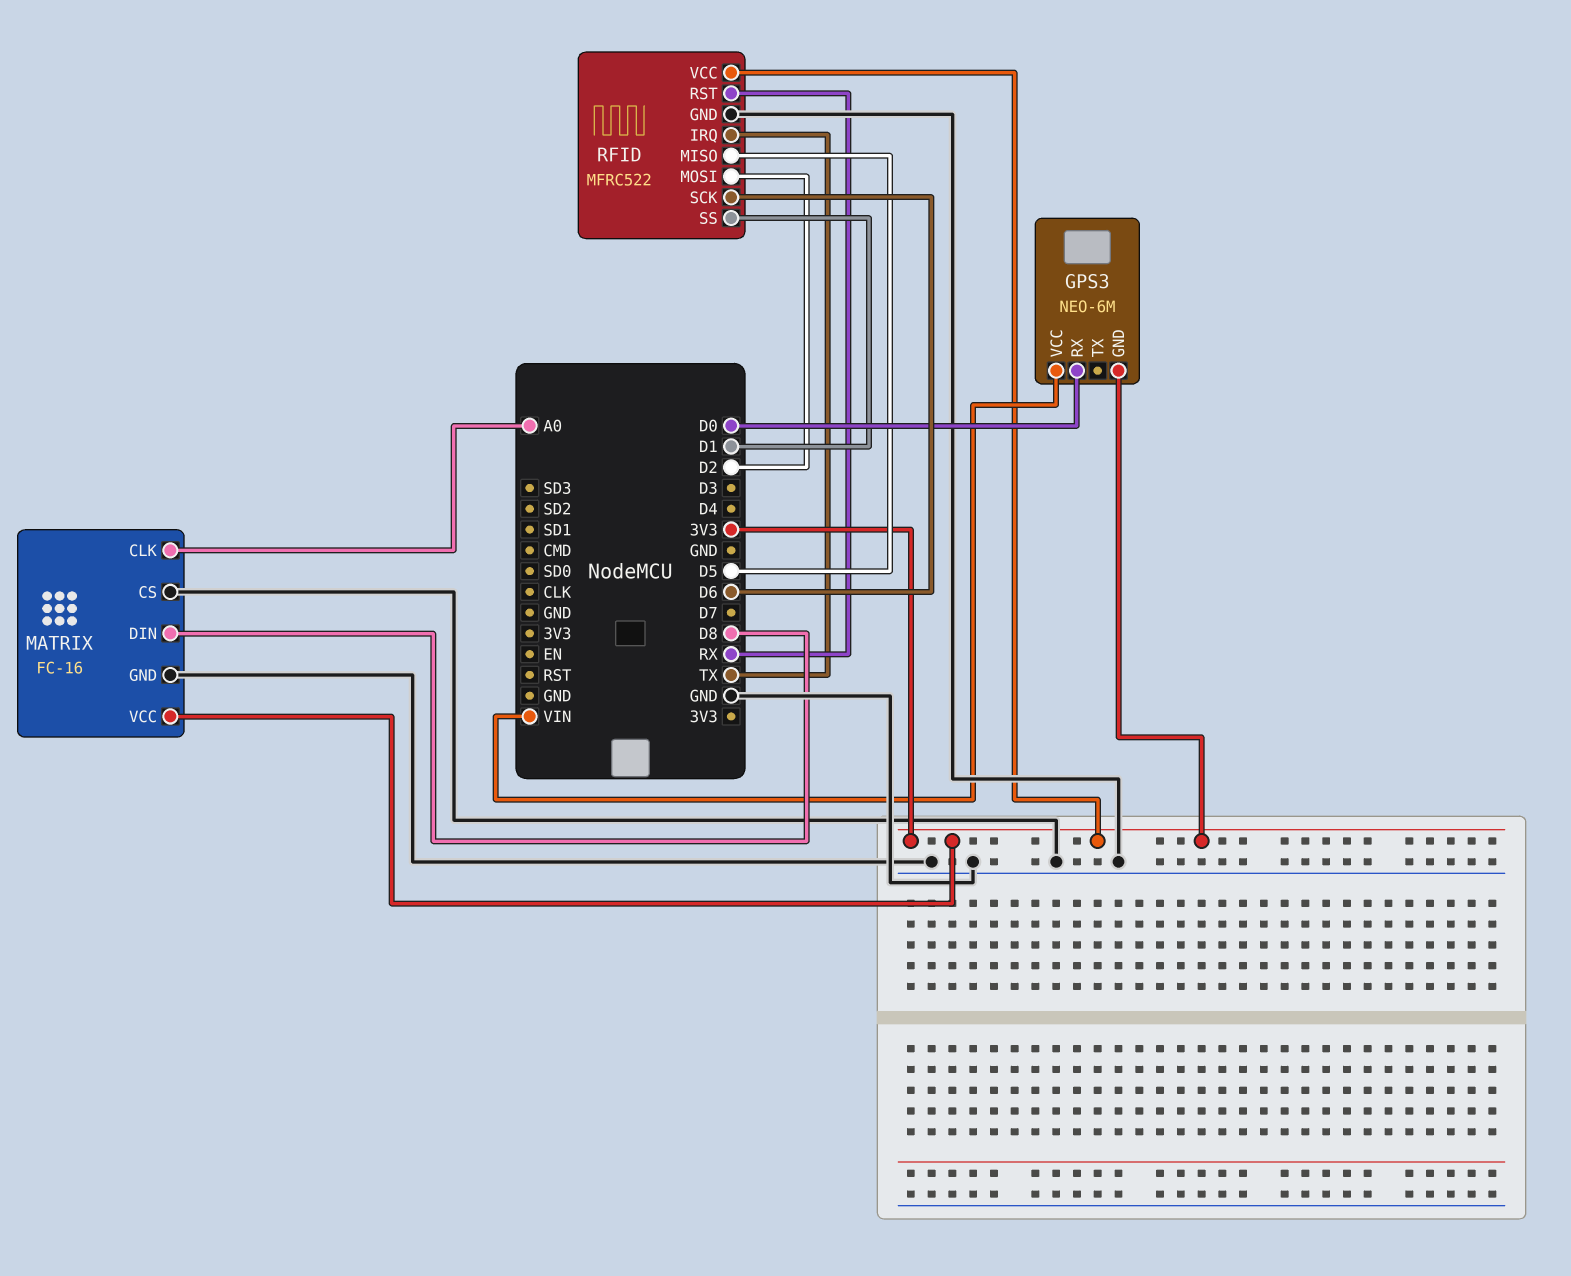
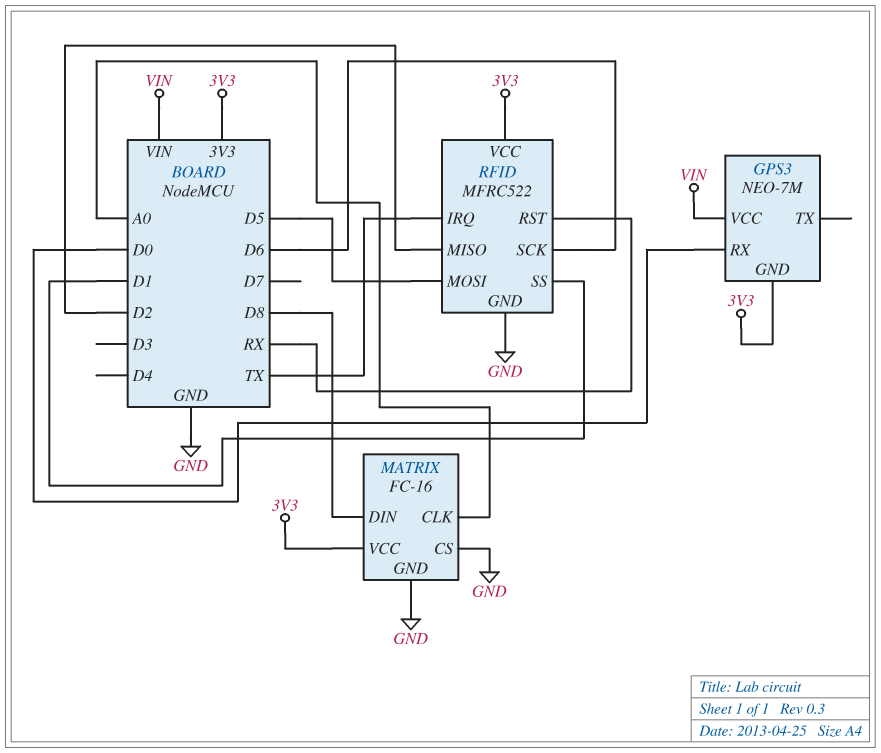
GPS3: NEO-6M -> NEO-7M
RFID pin MISO: D5 -> D2
RFID pin MOSI: D2 -> D5

